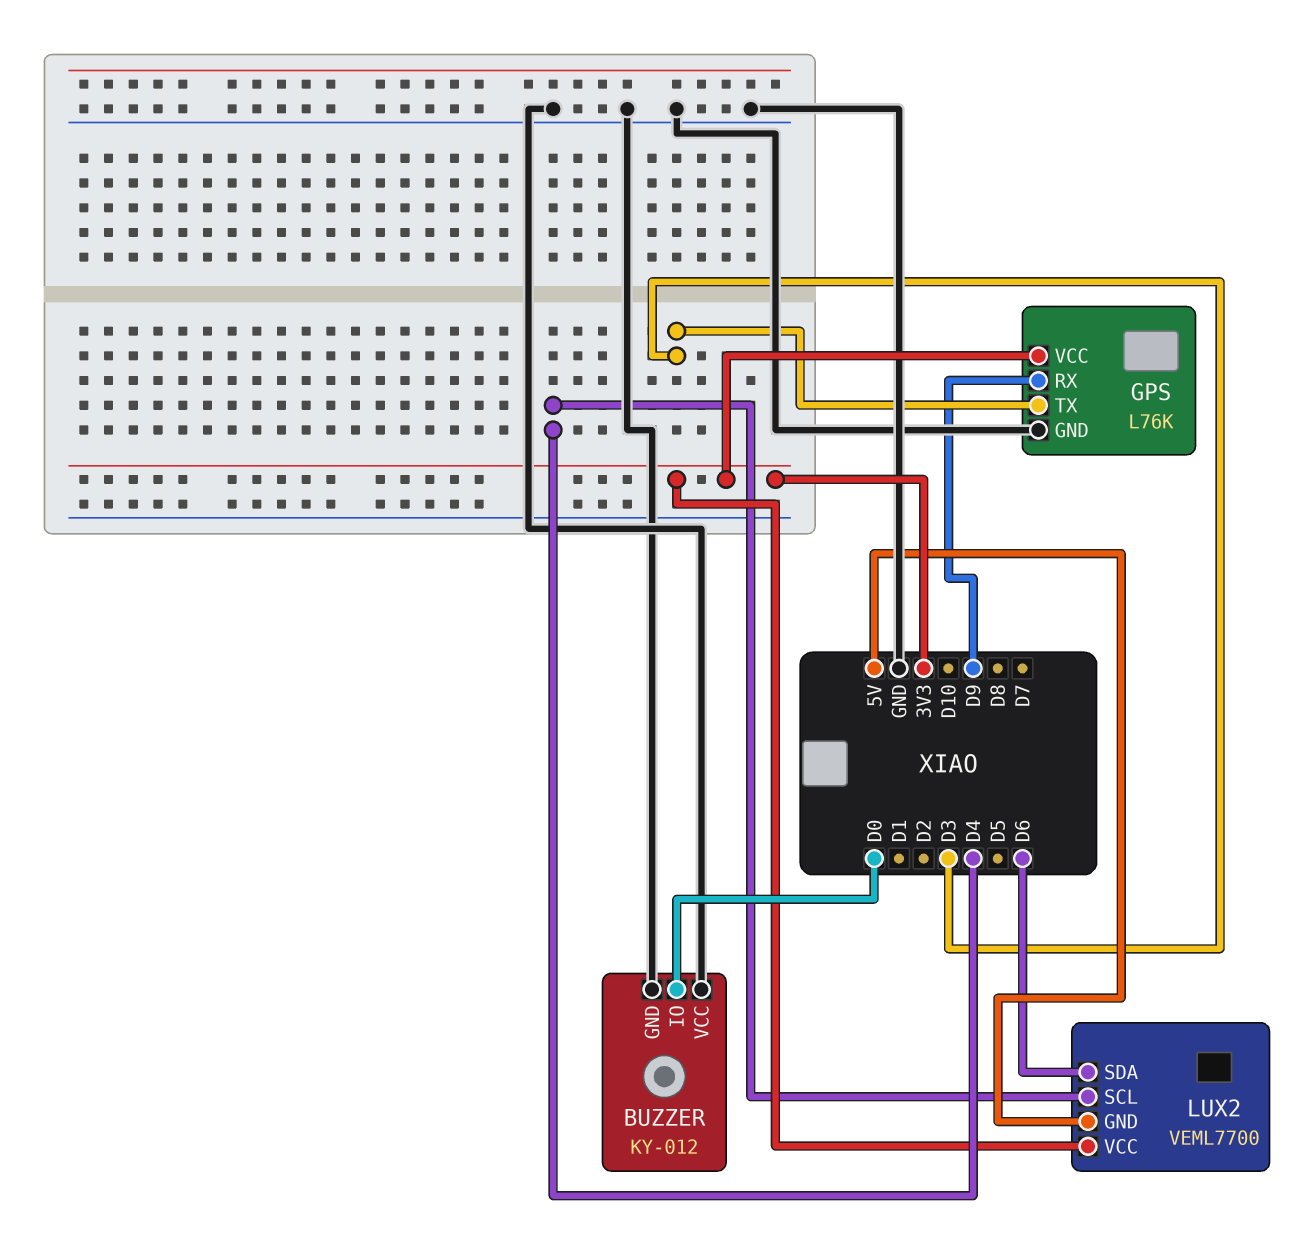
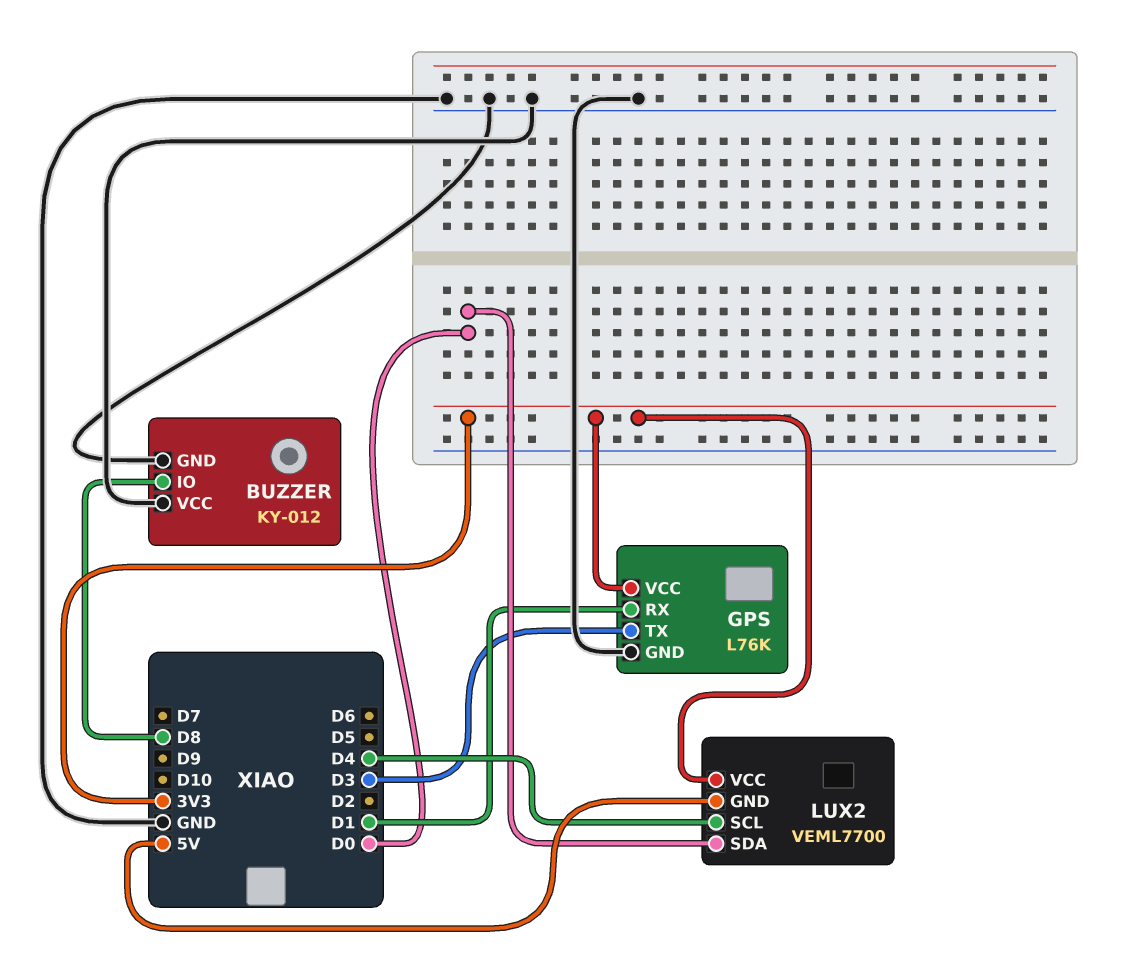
BUZZER pin IO: D0 -> D8
GPS pin RX: D9 -> D1
LUX2 pin SDA: D6 -> D0

